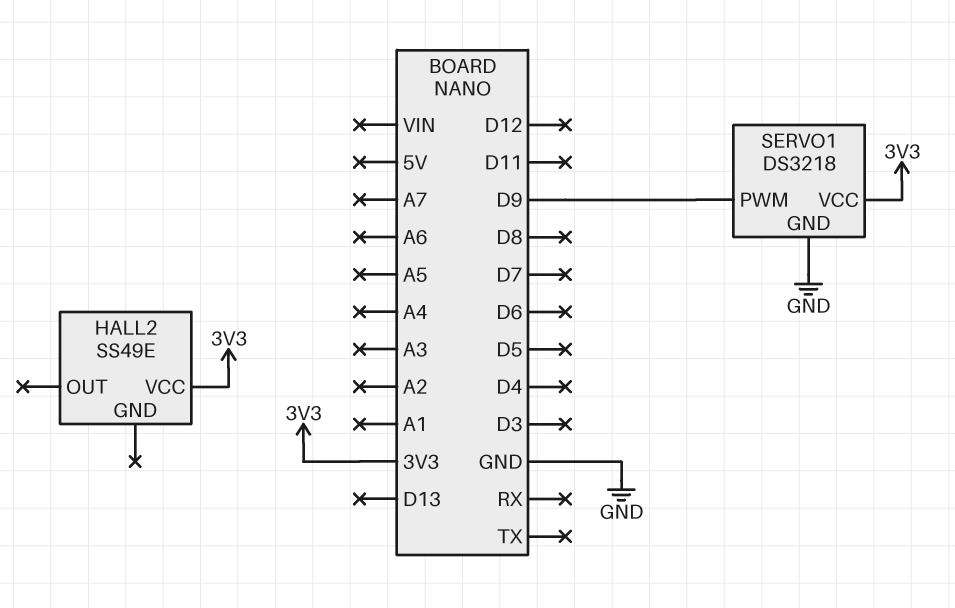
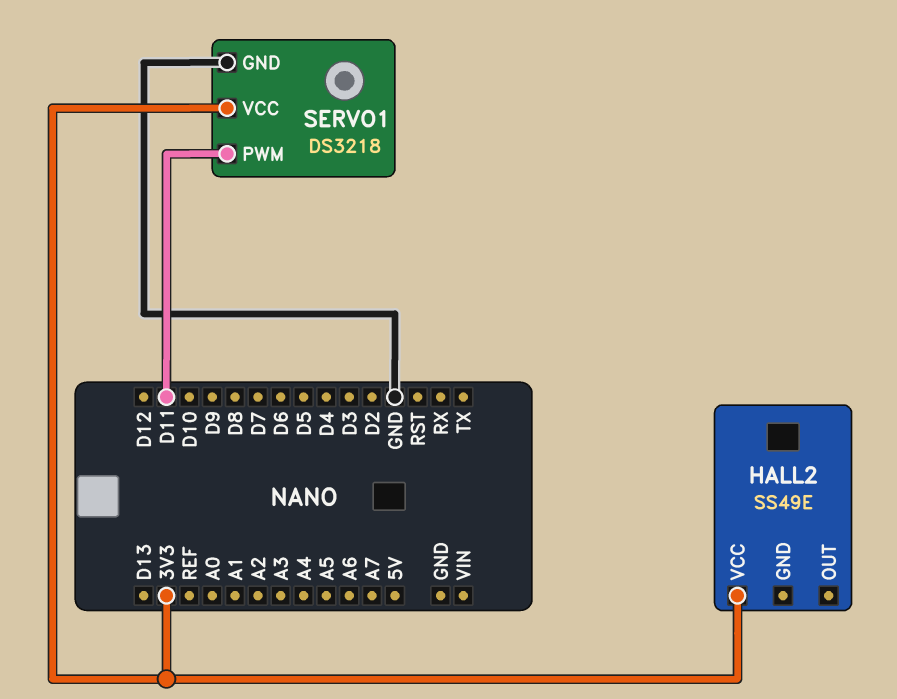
SERVO1 pin PWM: D9 -> D11

